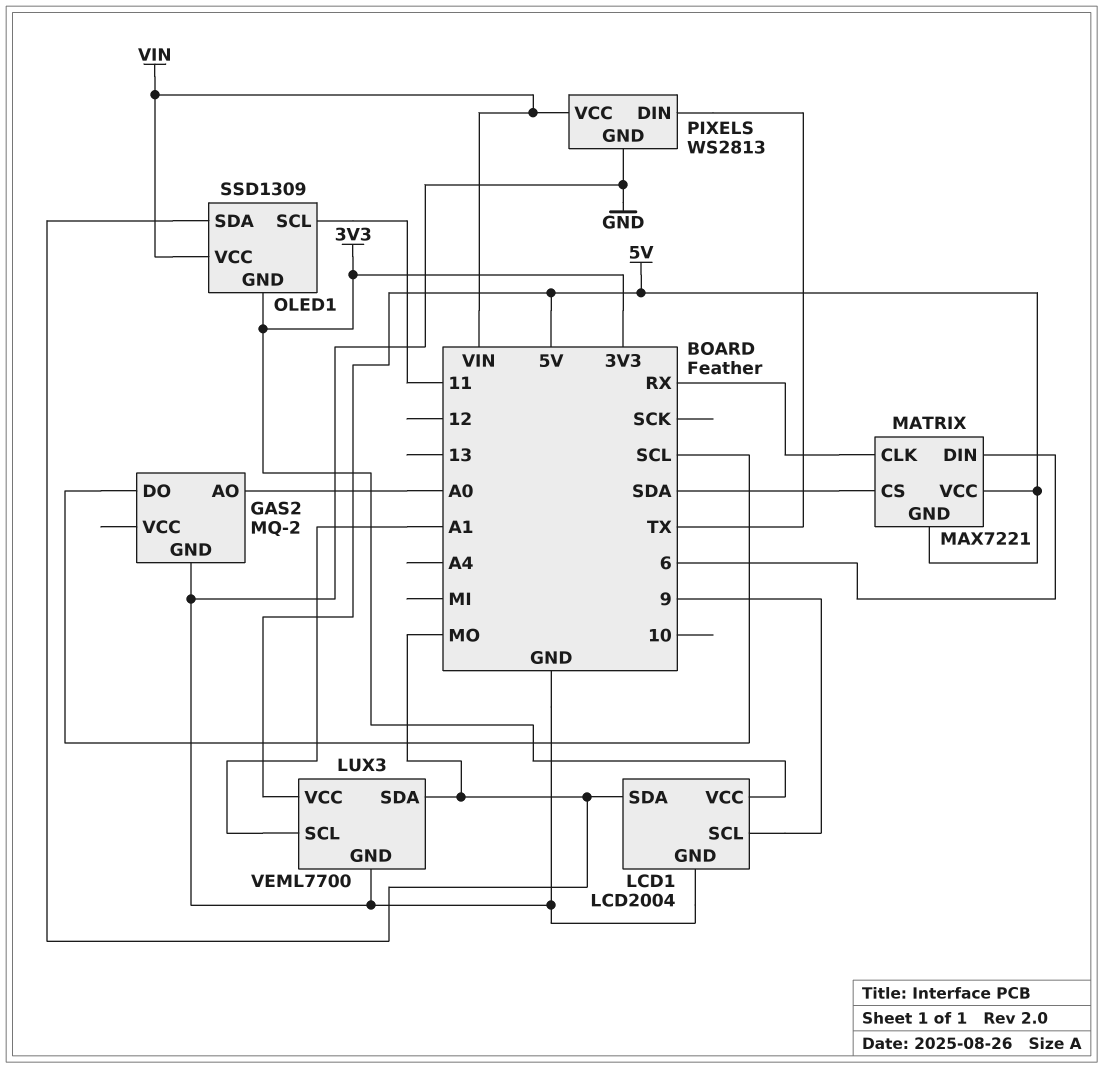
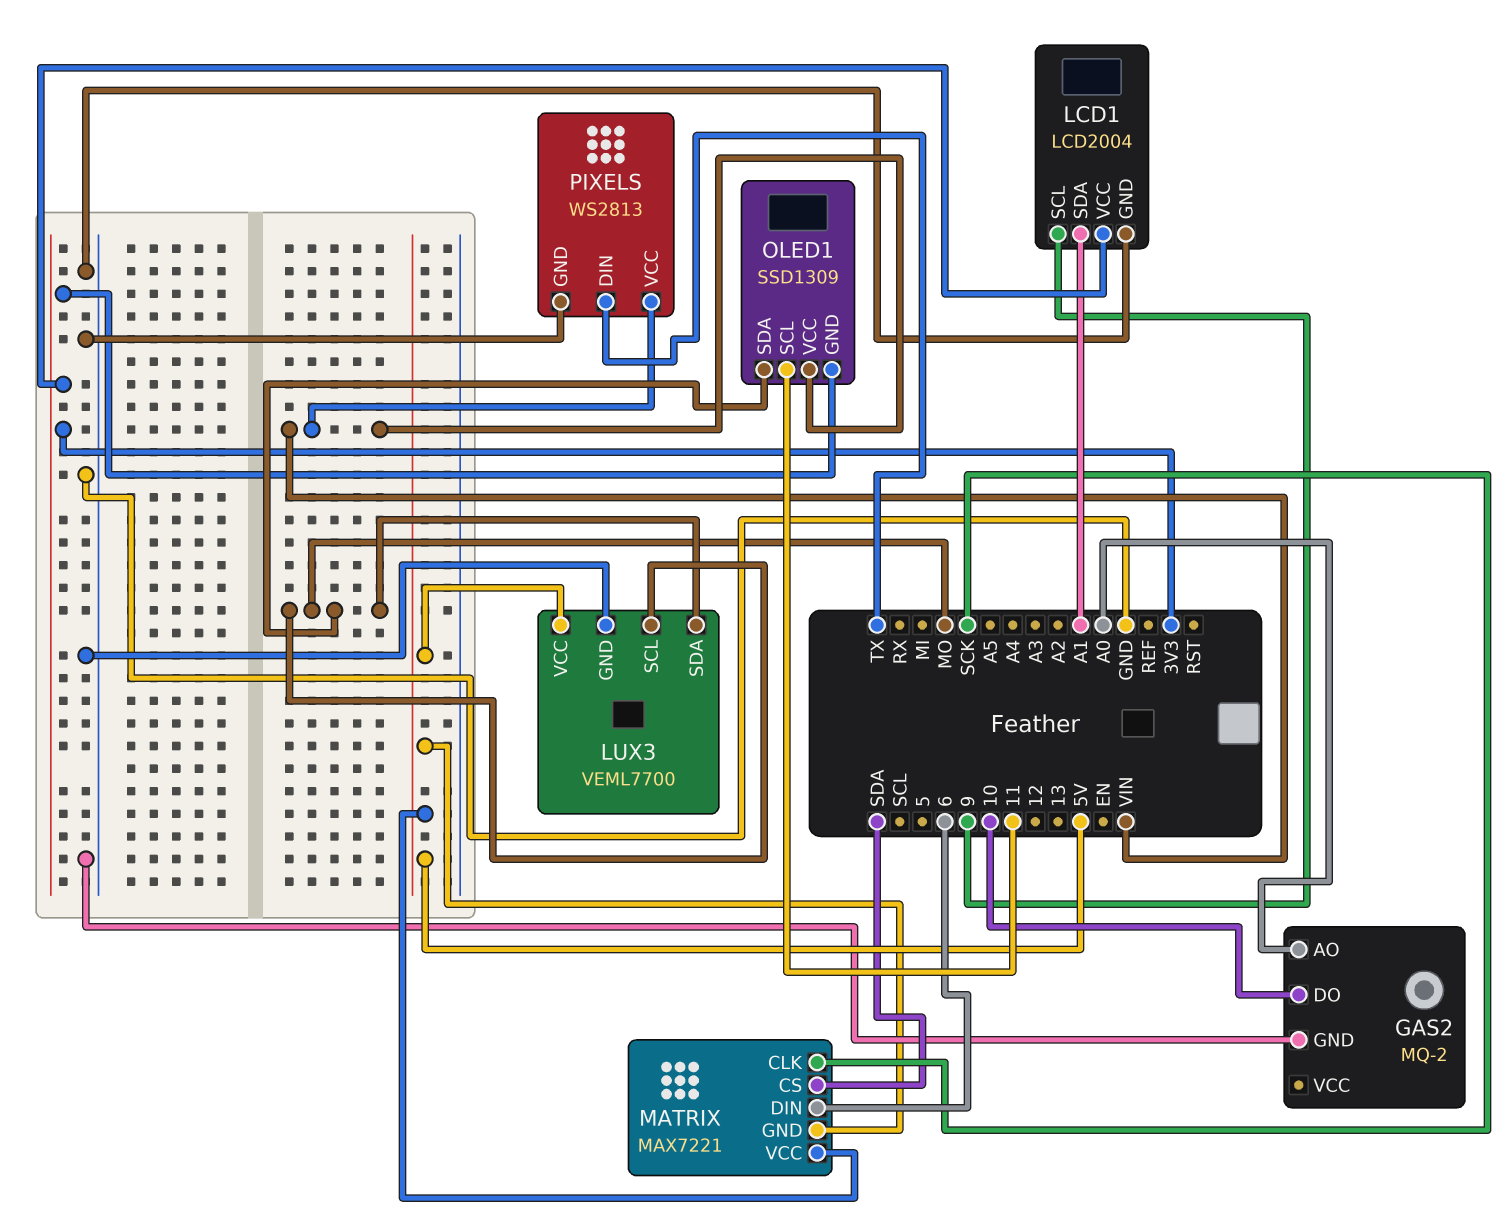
GAS2 pin DO: SCL -> 10
LCD1 pin SDA: MO -> A1
LUX3 pin SCL: A1 -> MO
MATRIX pin CLK: RX -> SCK

